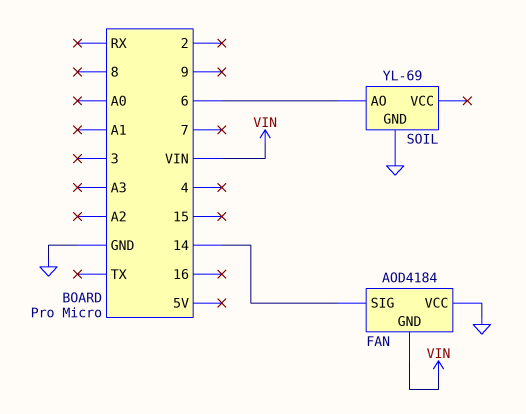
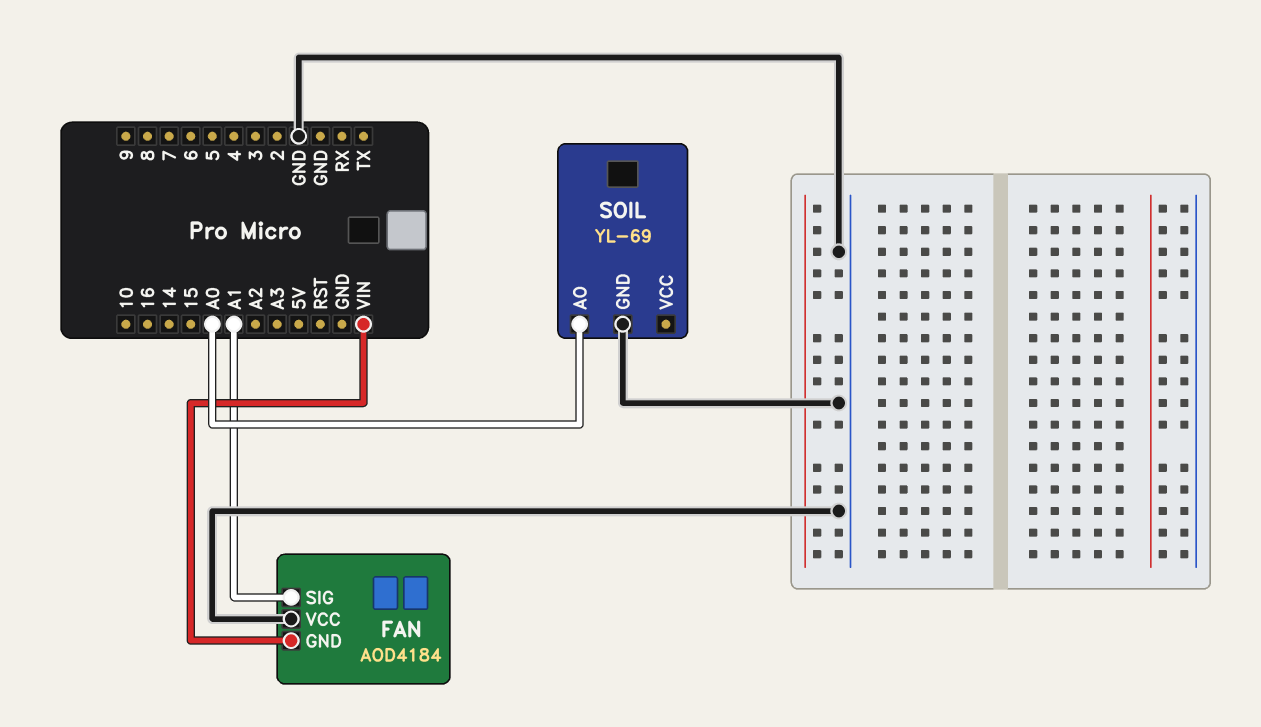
FAN pin SIG: 14 -> A1
SOIL pin AO: 6 -> A0

